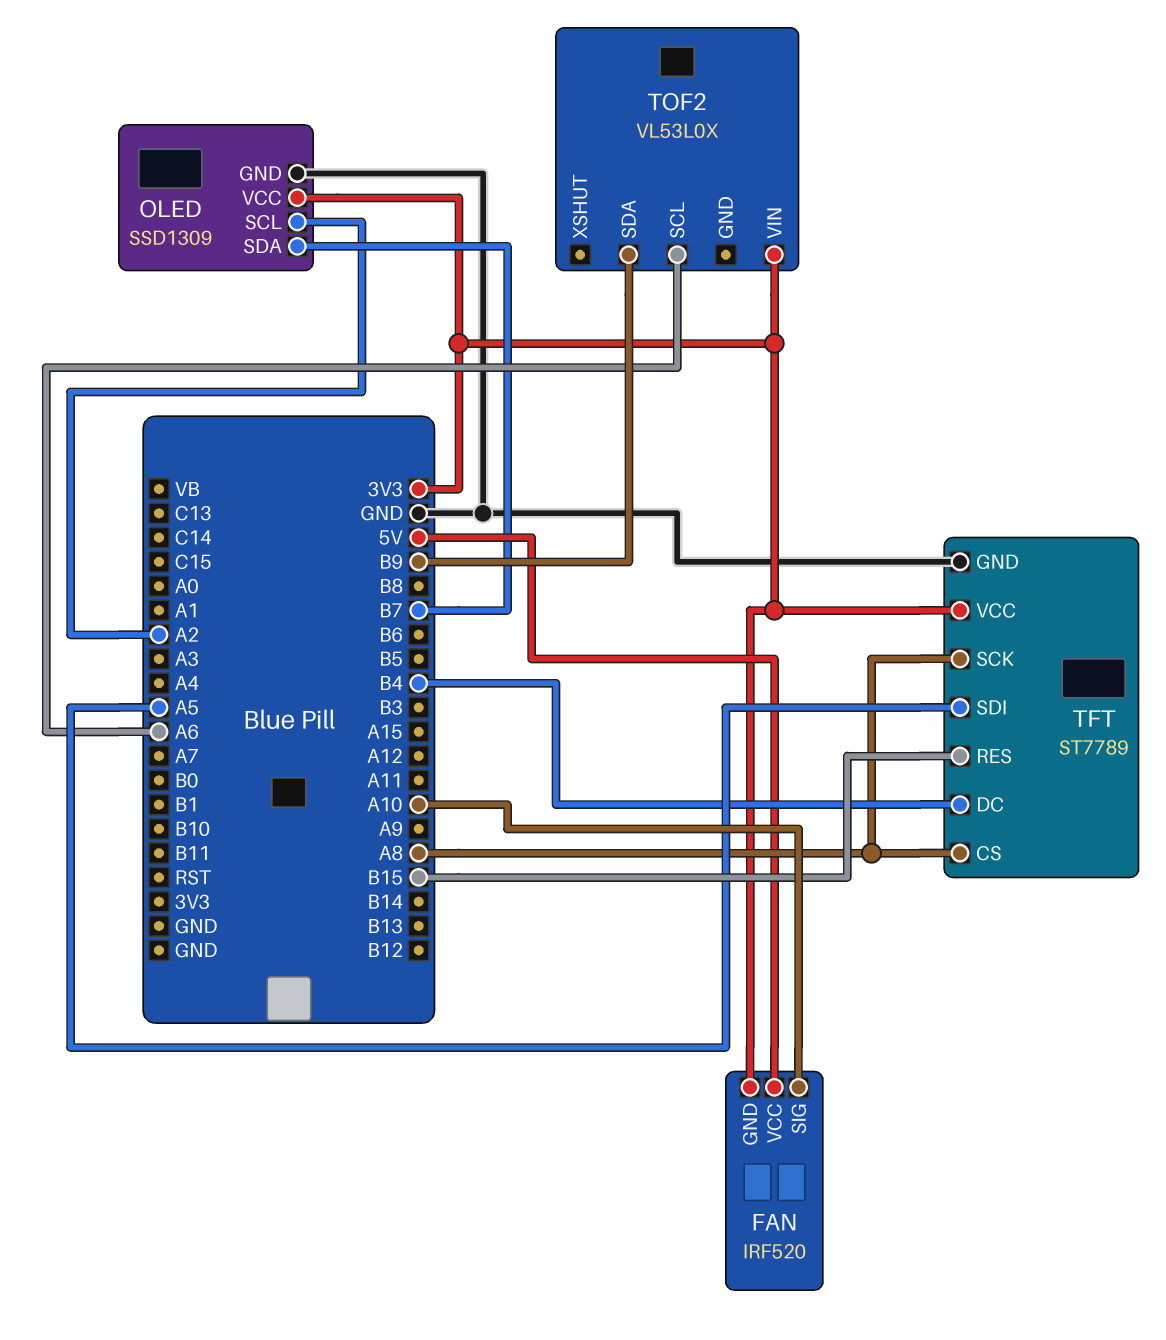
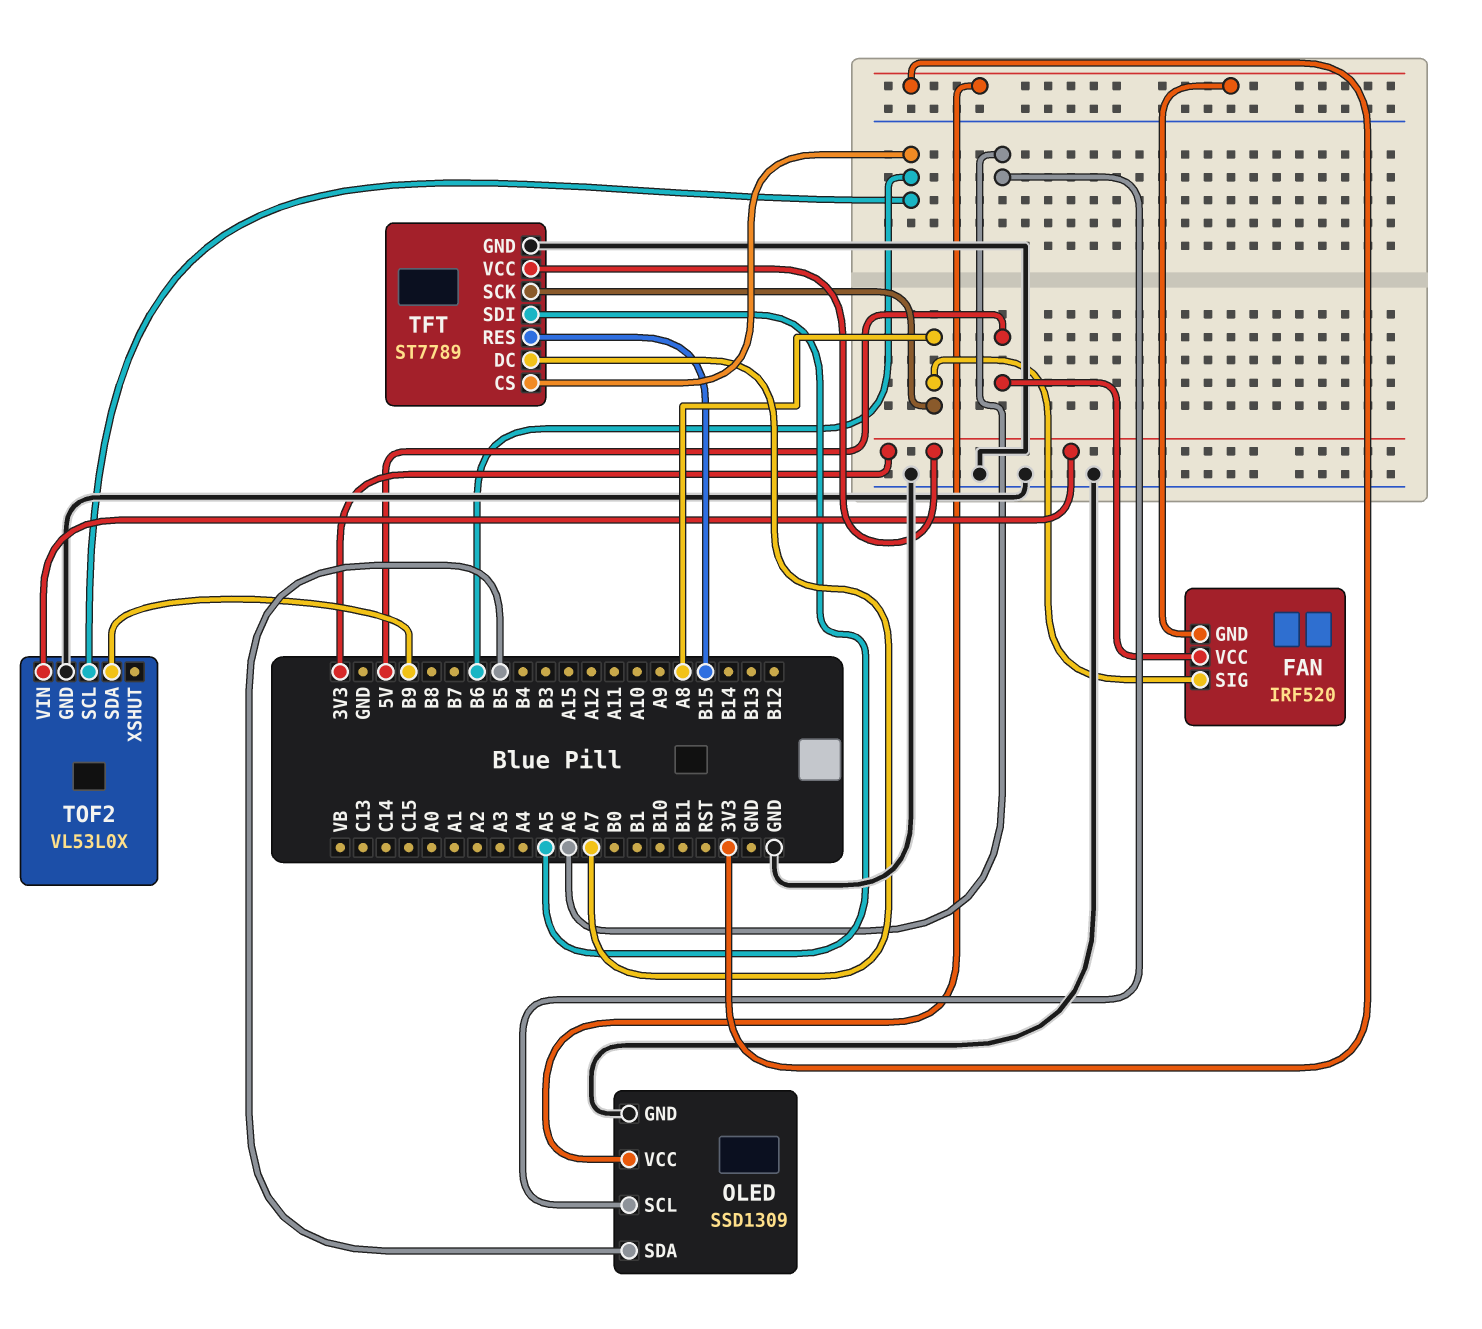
FAN pin SIG: A10 -> A8
OLED pin SCL: A2 -> A6
OLED pin SDA: B7 -> B5
TFT pin CS: A8 -> B6
TFT pin DC: B4 -> A7
TOF2 pin GND: none -> GND
TOF2 pin SCL: A6 -> B6

